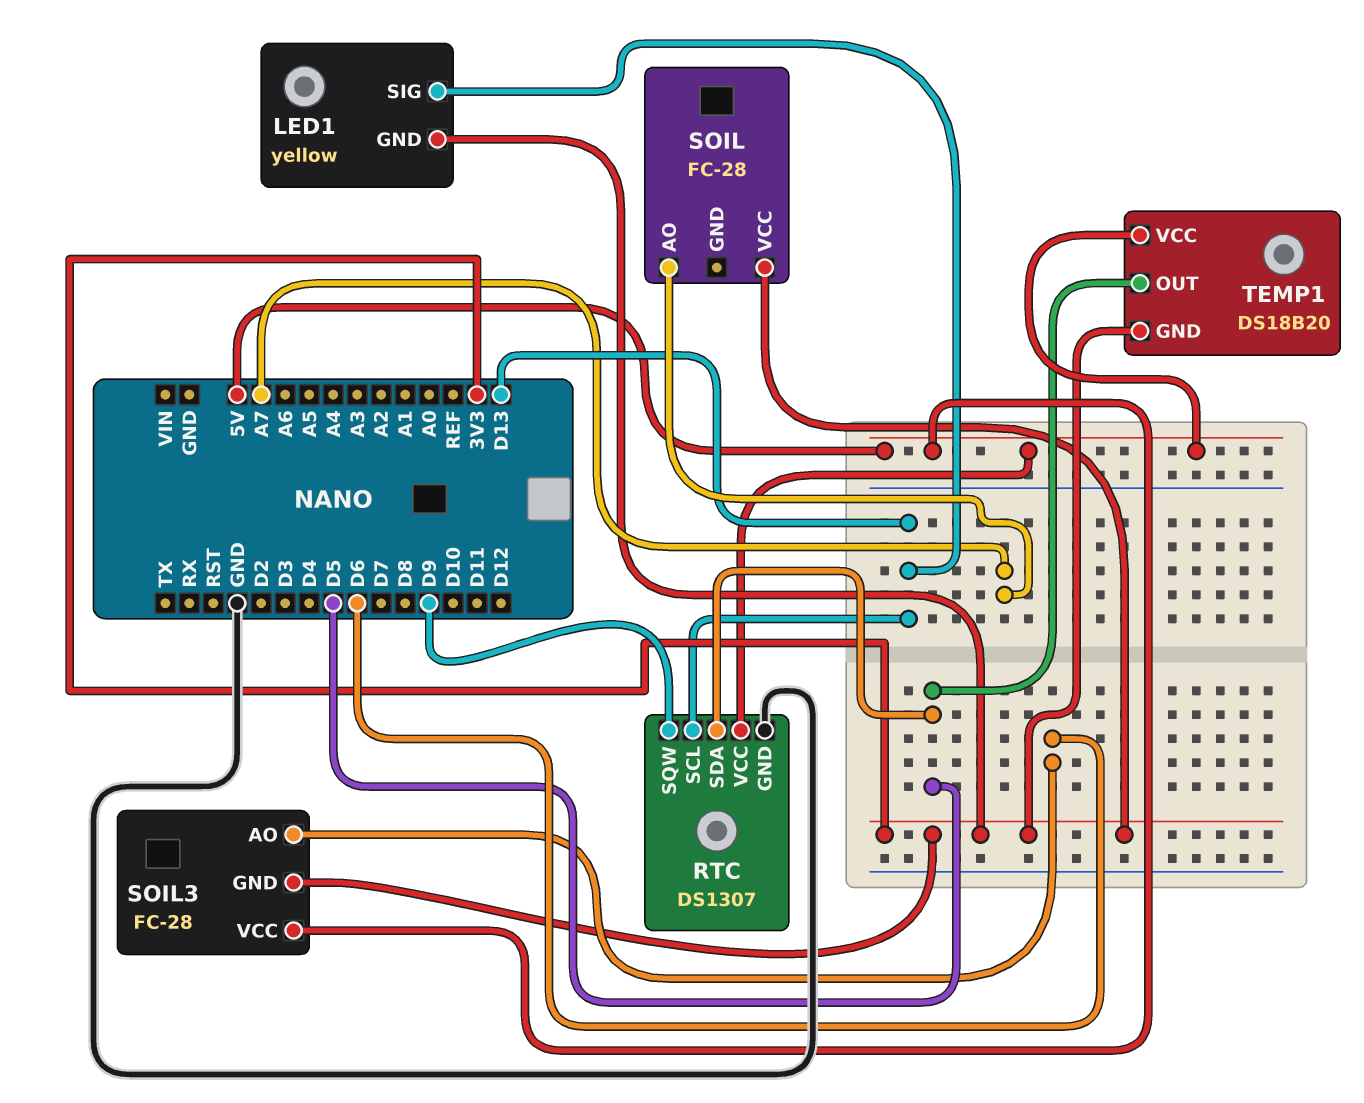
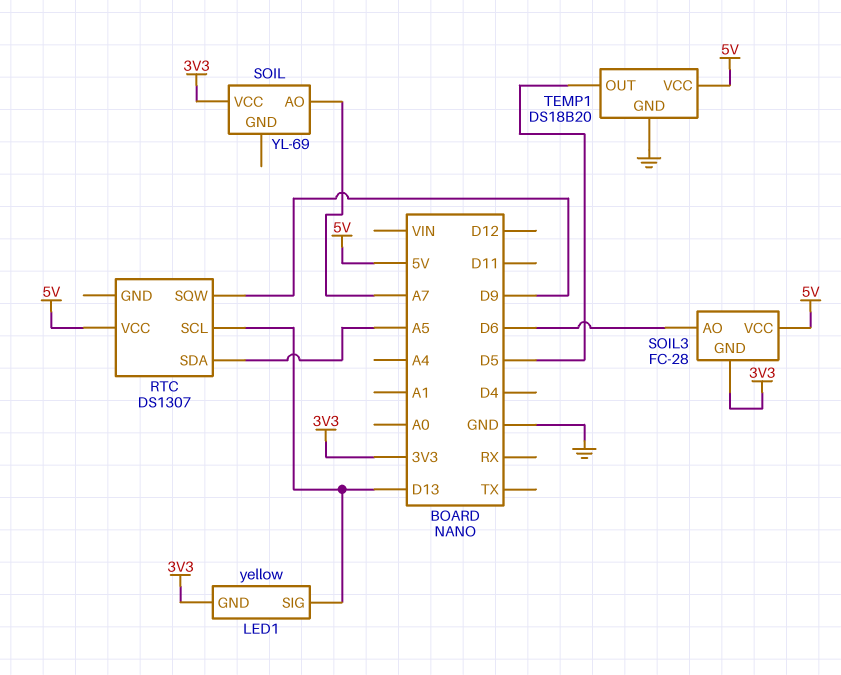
RTC pin GND: GND -> none
RTC pin SDA: D5 -> A5
SOIL: FC-28 -> YL-69
TEMP1 pin GND: 3V3 -> GND

